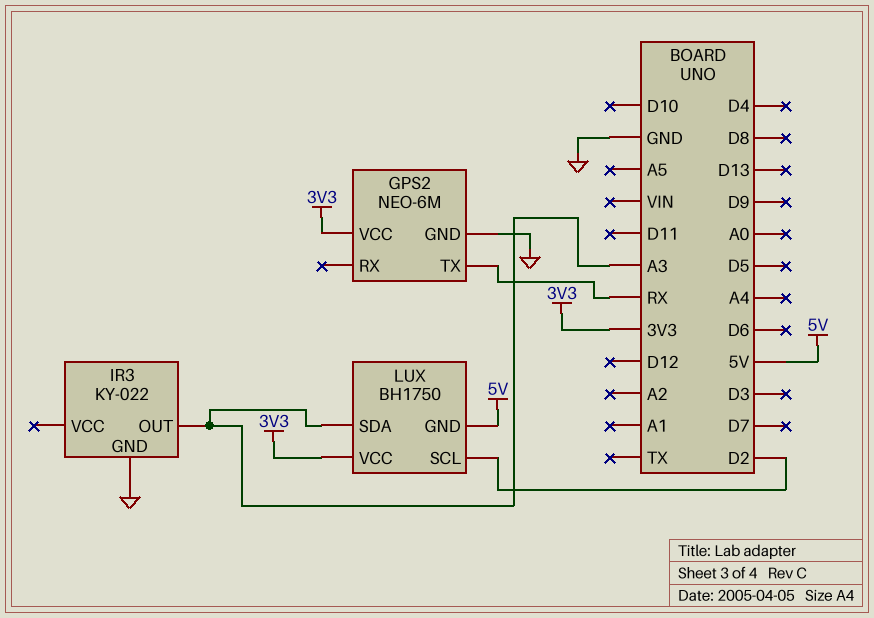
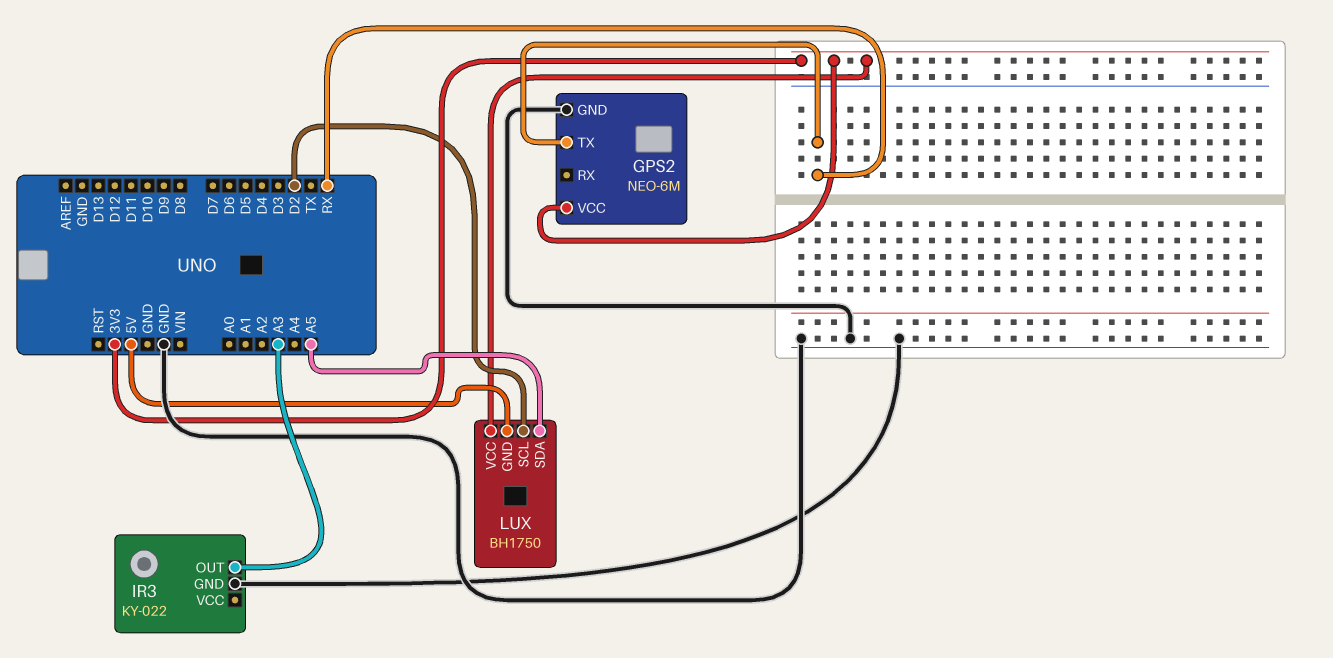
LUX pin SDA: A3 -> A5

